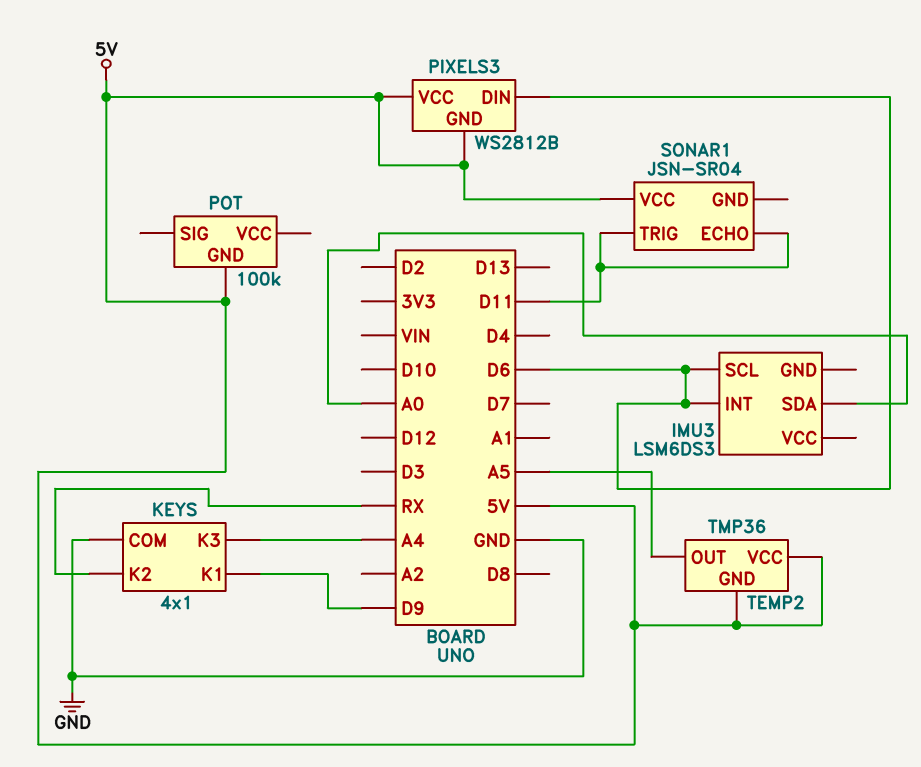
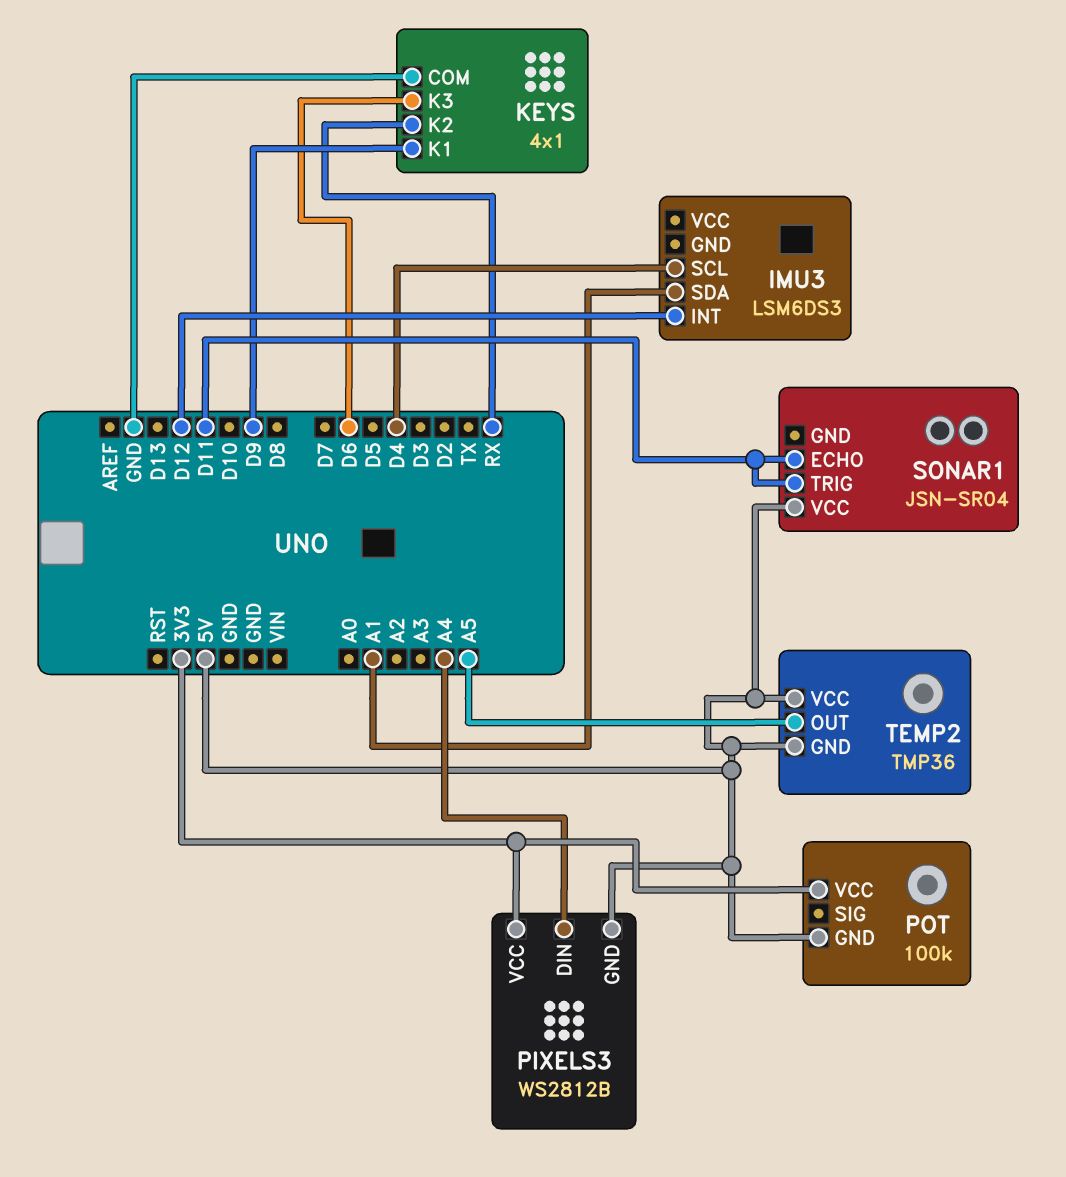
IMU3 pin INT: D6 -> D12
IMU3 pin SCL: D6 -> D4
IMU3 pin SDA: A0 -> A1
KEYS pin K3: A4 -> D6
PIXELS3 pin DIN: D6 -> A4
PIXELS3 pin VCC: 5V -> 3V3
POT pin VCC: none -> 3V3

